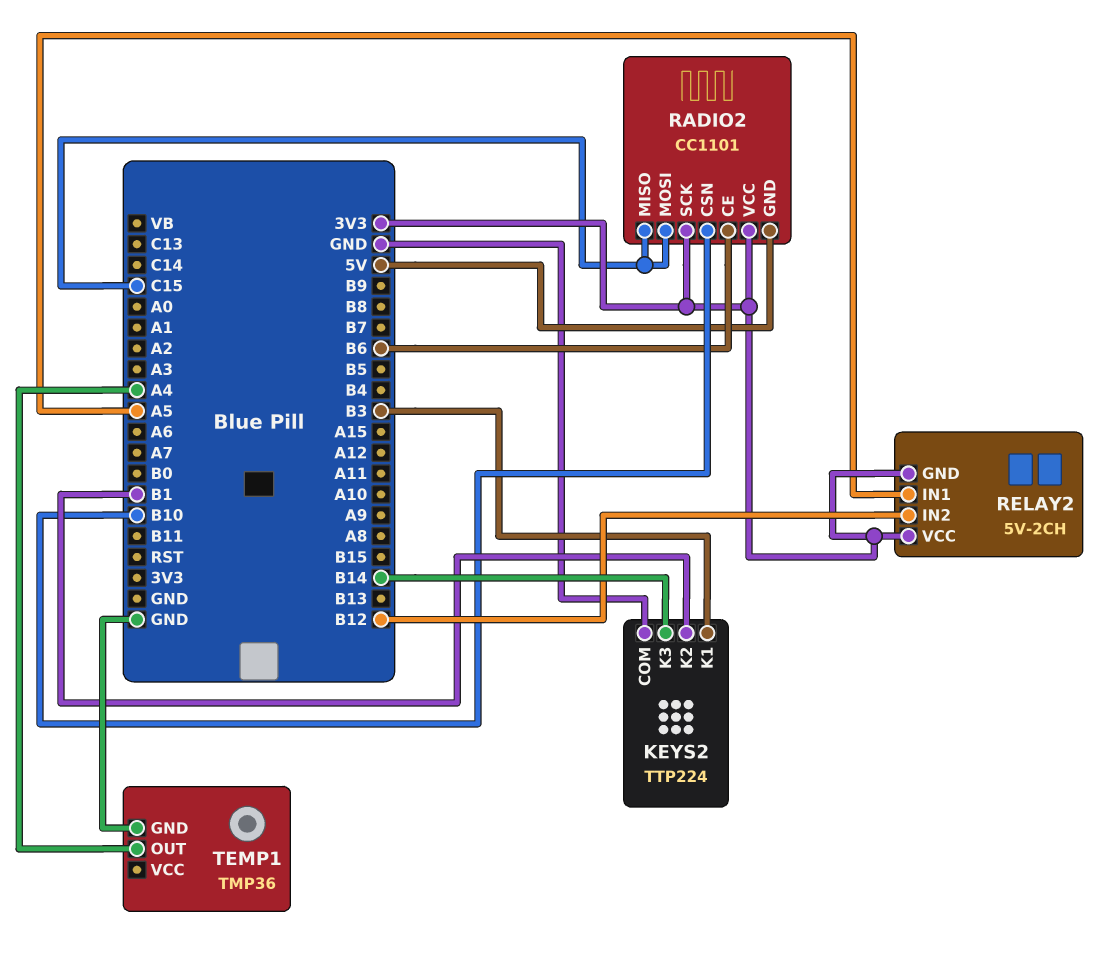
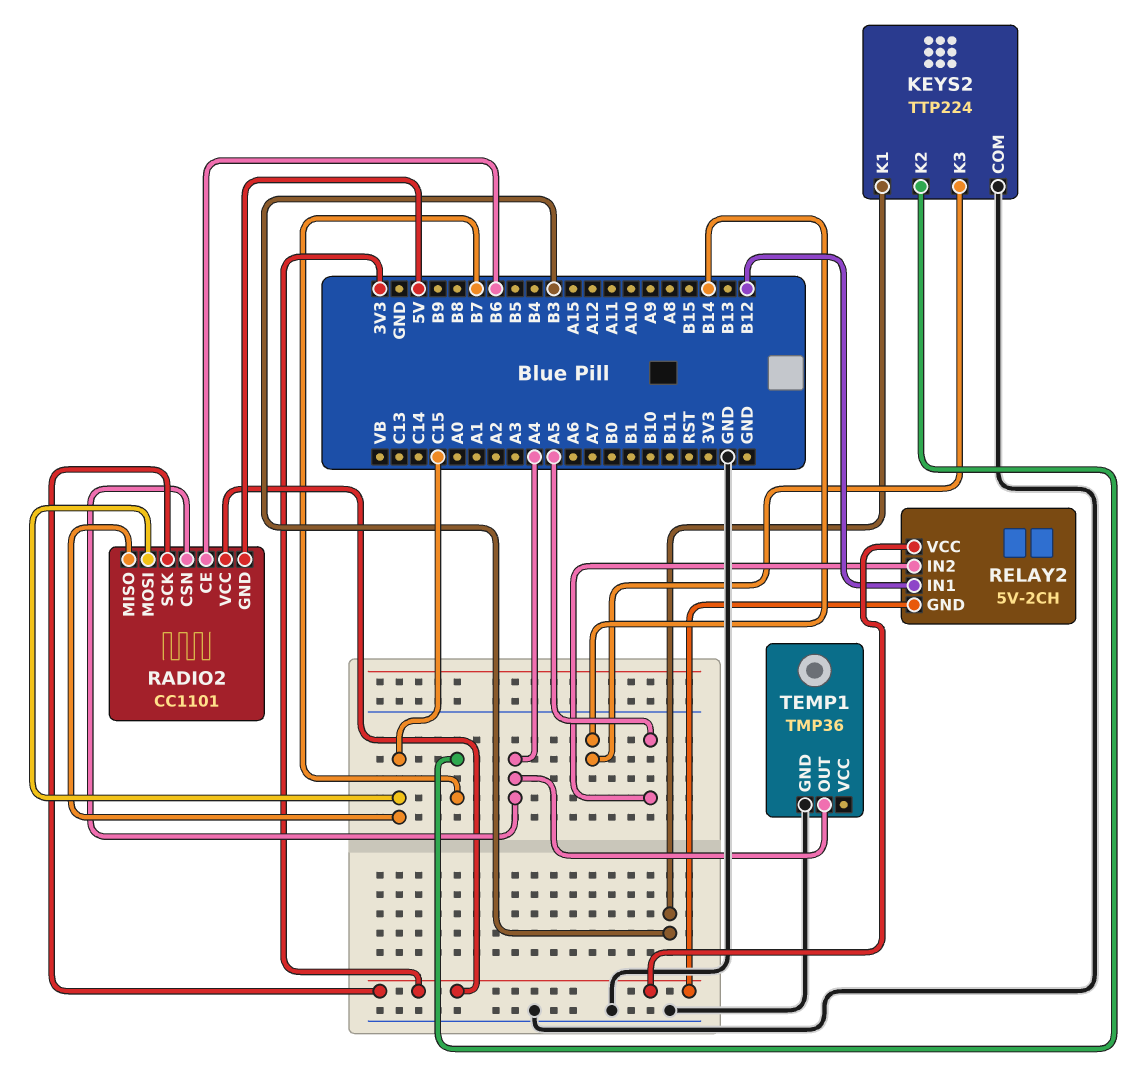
KEYS2 pin K2: B1 -> B7
RADIO2 pin CSN: B10 -> A4
RELAY2 pin IN1: A5 -> B12
RELAY2 pin IN2: B12 -> A5

